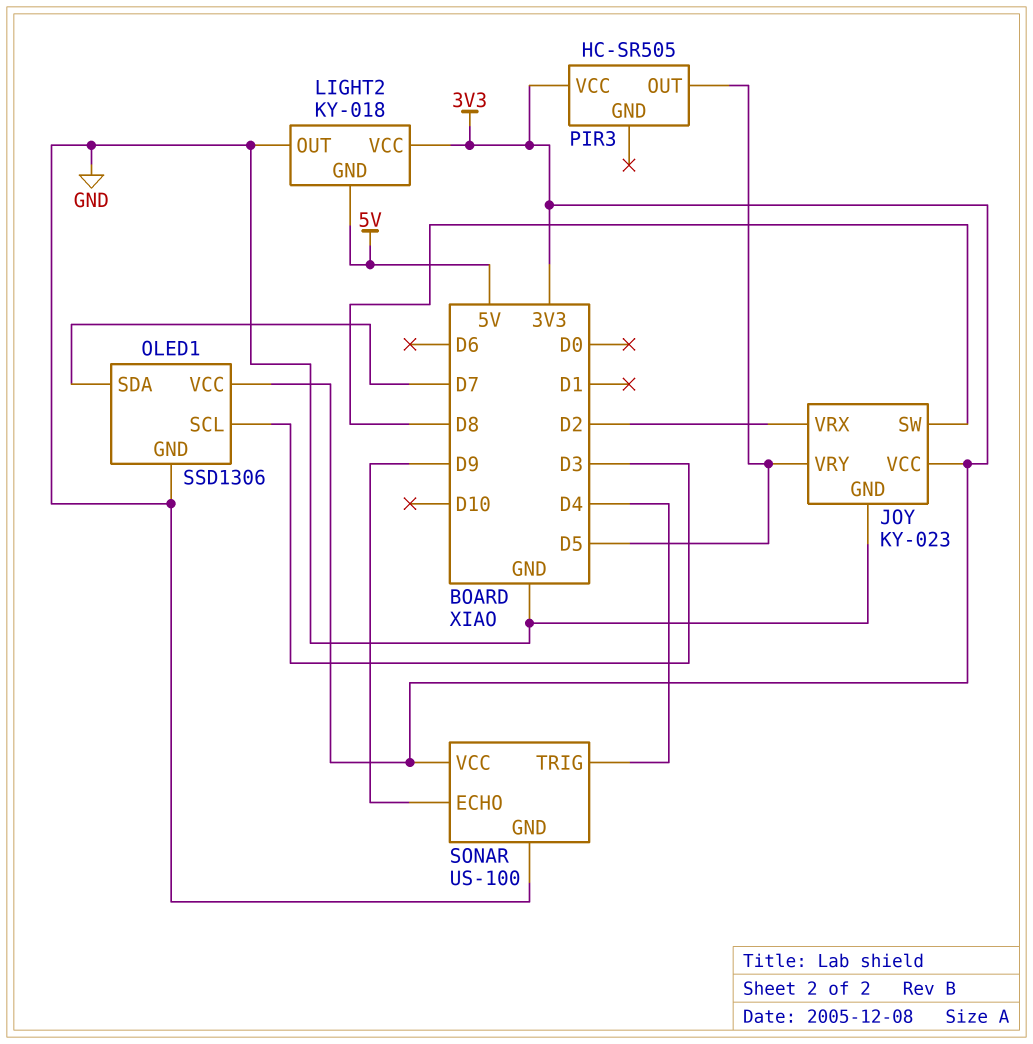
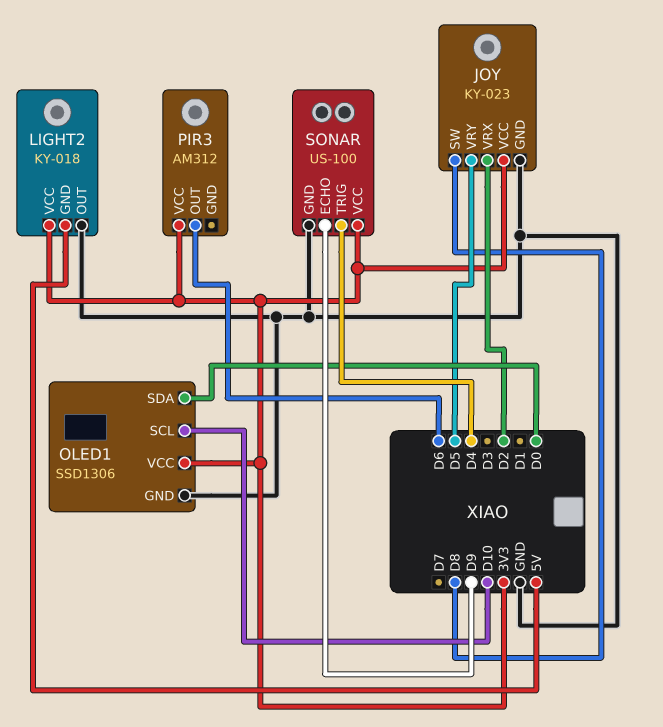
OLED1 pin SCL: D3 -> D10
OLED1 pin SDA: D7 -> D0
PIR3: HC-SR505 -> AM312
PIR3 pin OUT: D5 -> D6

